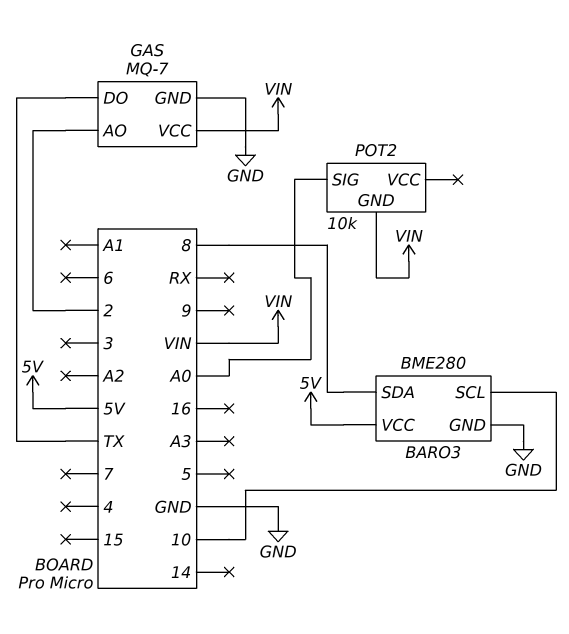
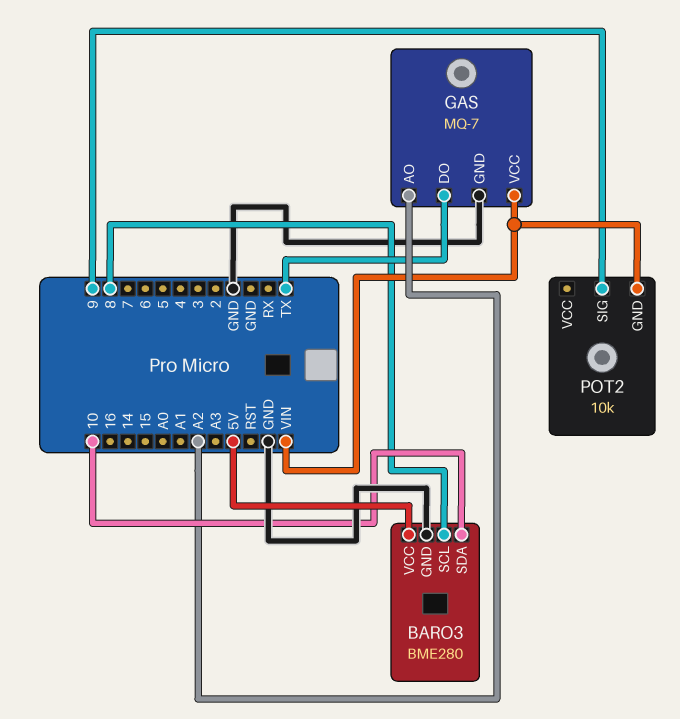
BARO3 pin SCL: 10 -> 8
BARO3 pin SDA: 8 -> 10
GAS pin AO: 2 -> A2
POT2 pin SIG: A0 -> 9

